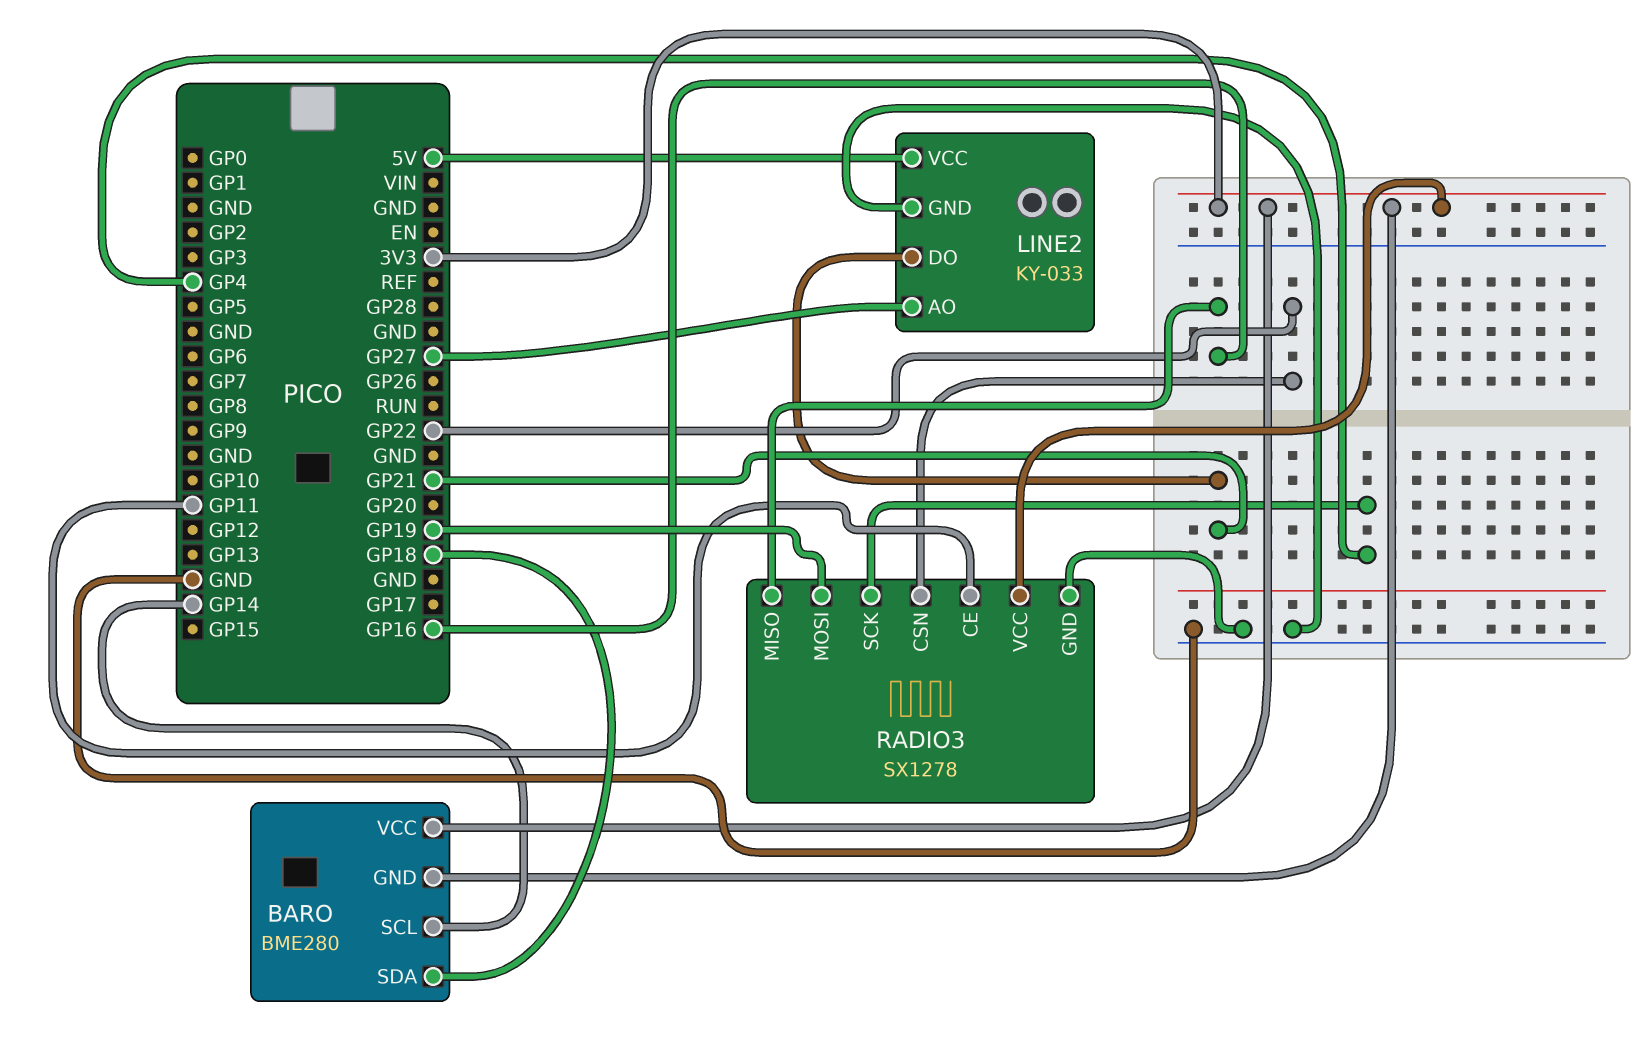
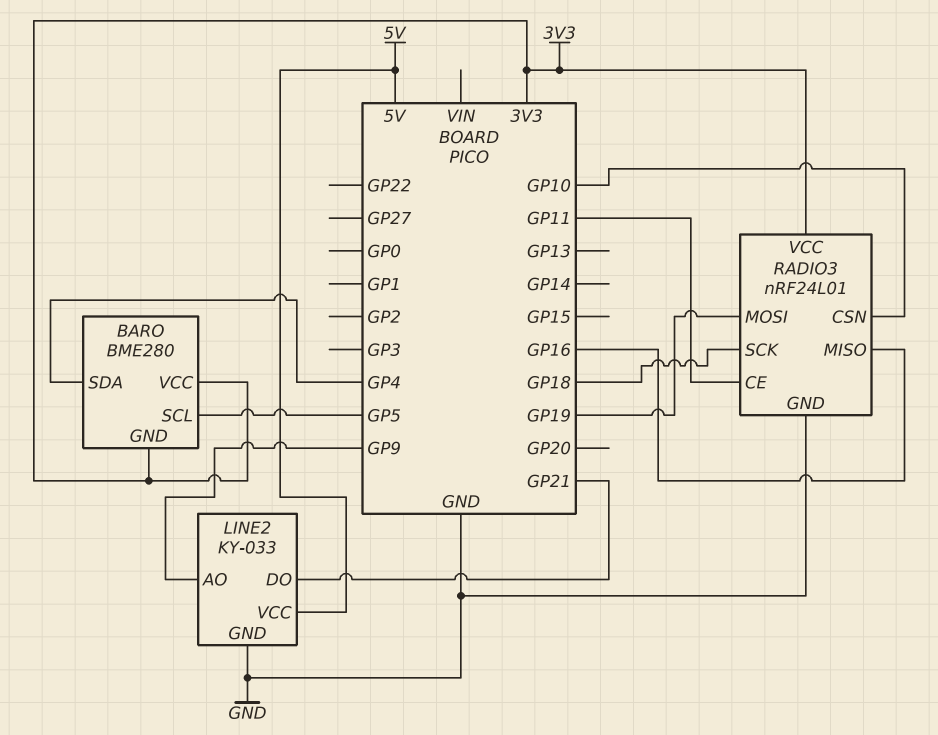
BARO pin SCL: GP14 -> GP5
BARO pin SDA: GP18 -> GP4
LINE2 pin AO: GP27 -> GP9
RADIO3: SX1278 -> nRF24L01
RADIO3 pin CSN: GP22 -> GP10
RADIO3 pin SCK: GP4 -> GP18

